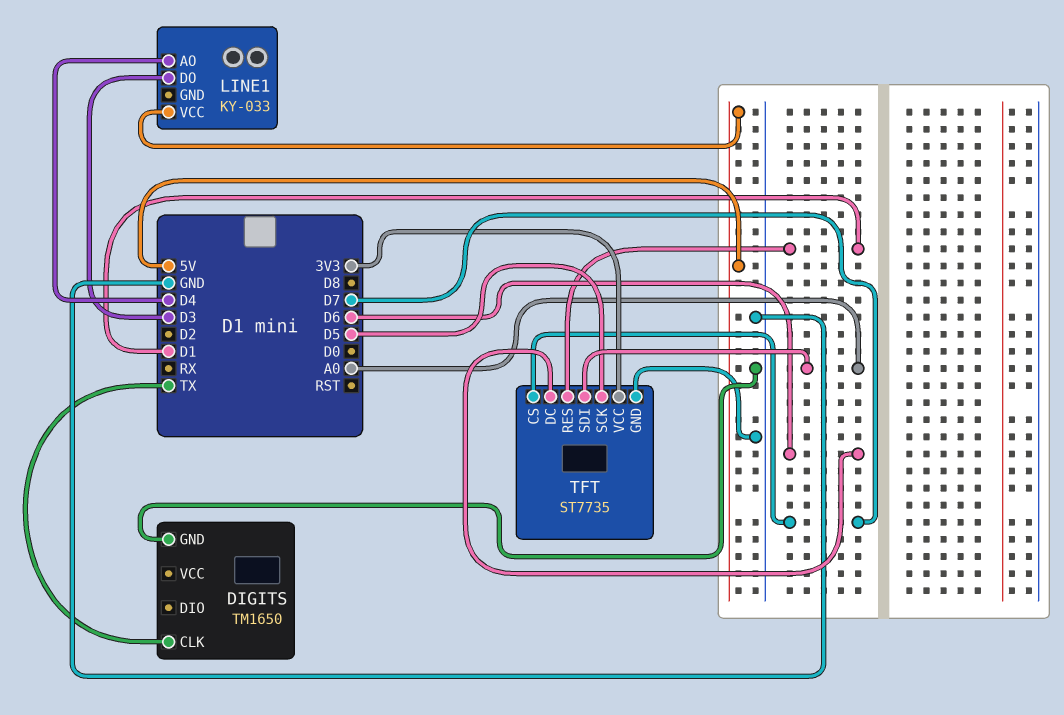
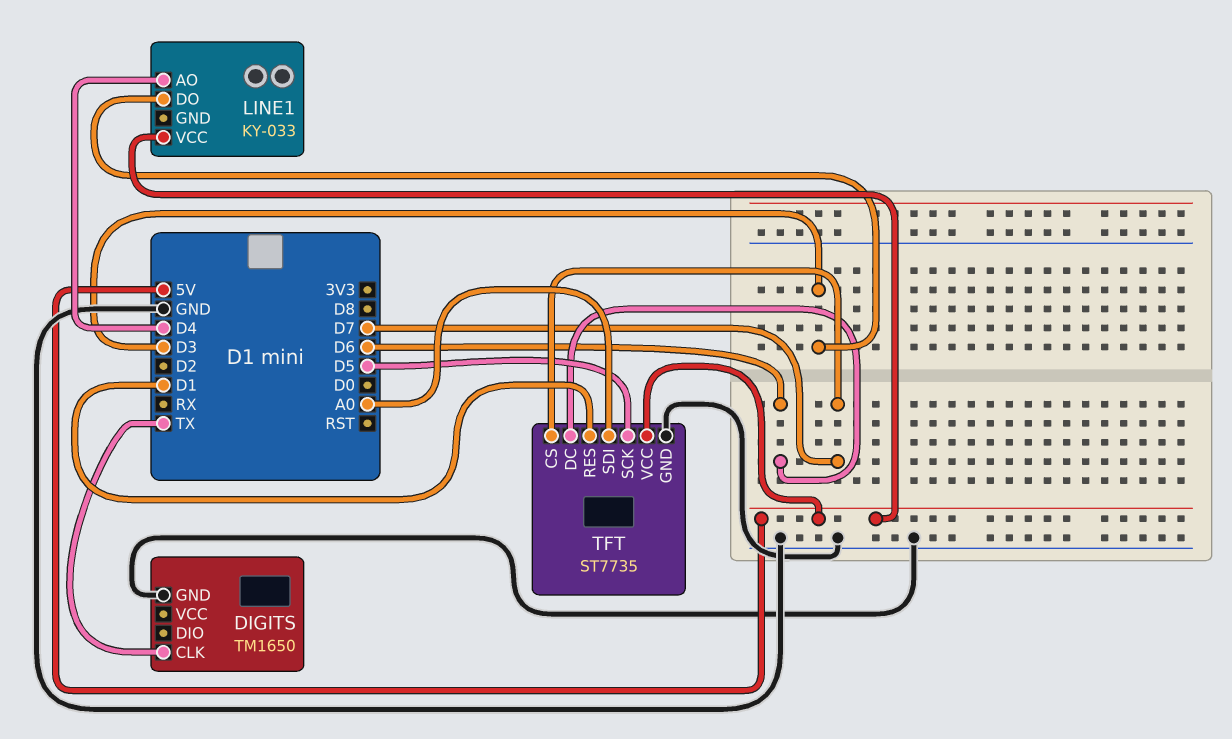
TFT pin VCC: 3V3 -> 5V

